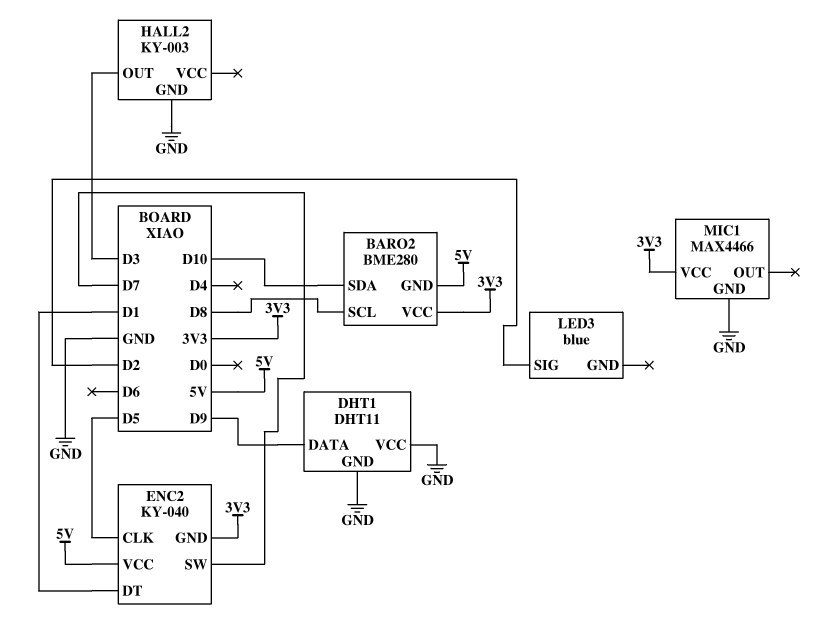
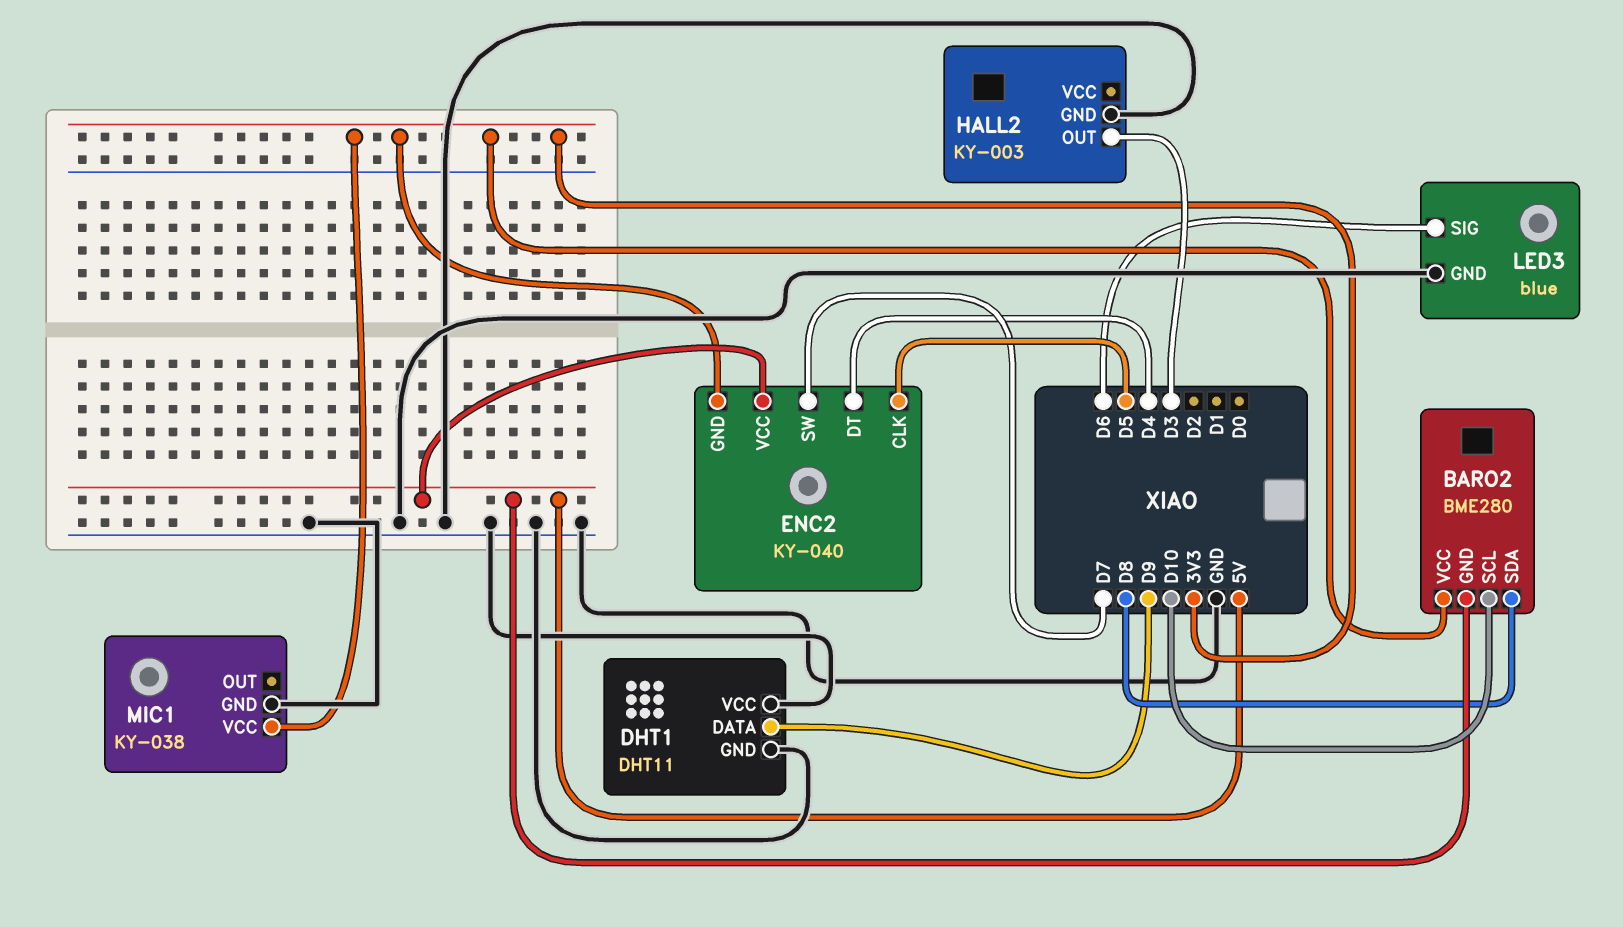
BARO2 pin SCL: D8 -> D10
BARO2 pin SDA: D10 -> D8
ENC2 pin DT: D1 -> D4
LED3 pin GND: none -> GND
LED3 pin SIG: D2 -> D6
MIC1: MAX4466 -> KY-038

